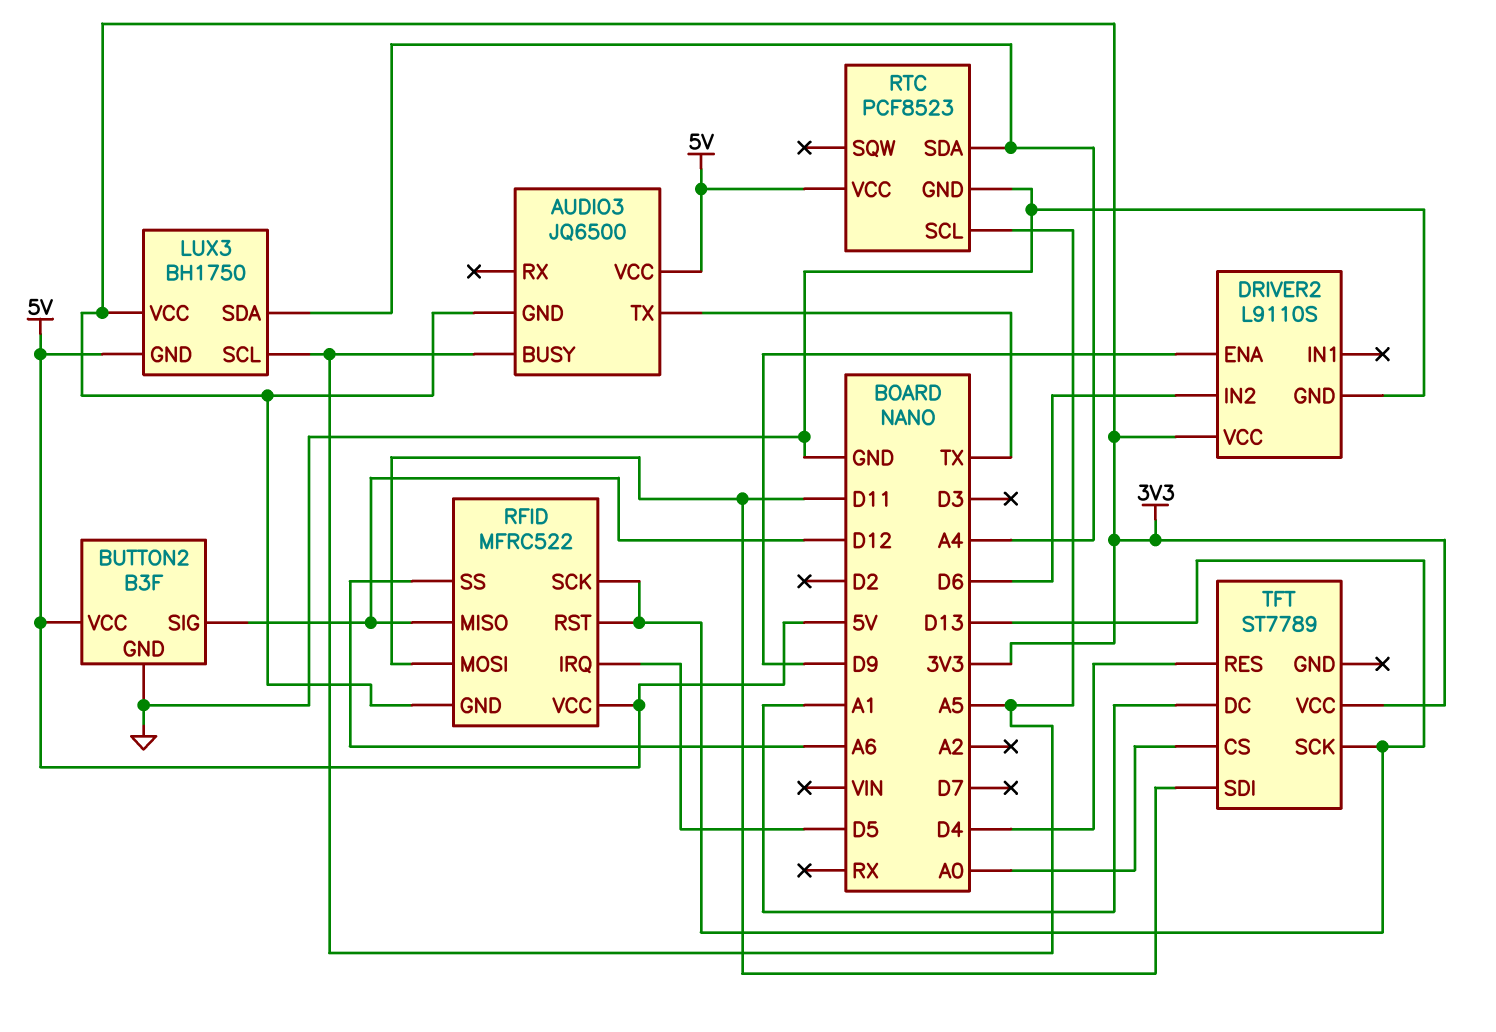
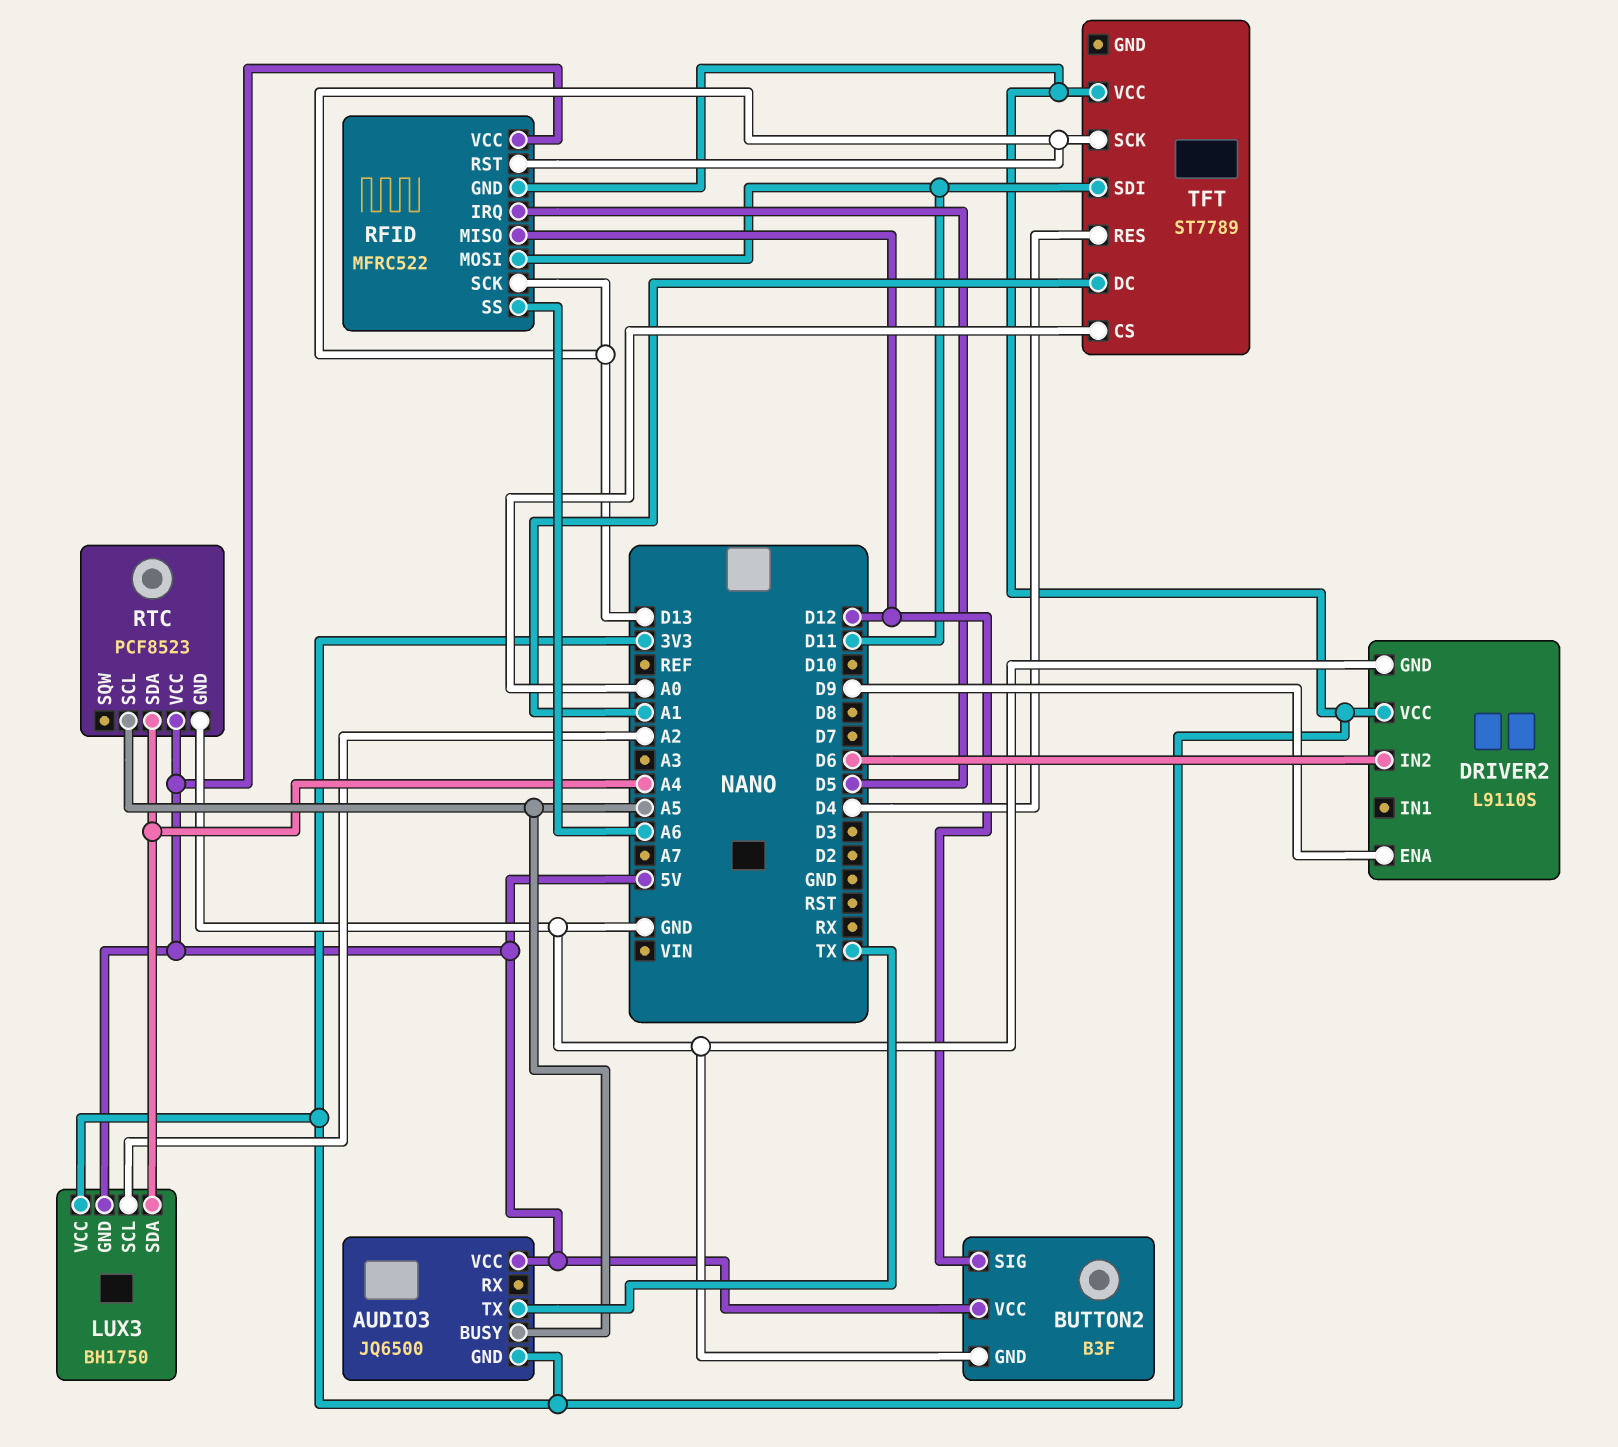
LUX3 pin SCL: A5 -> A2

